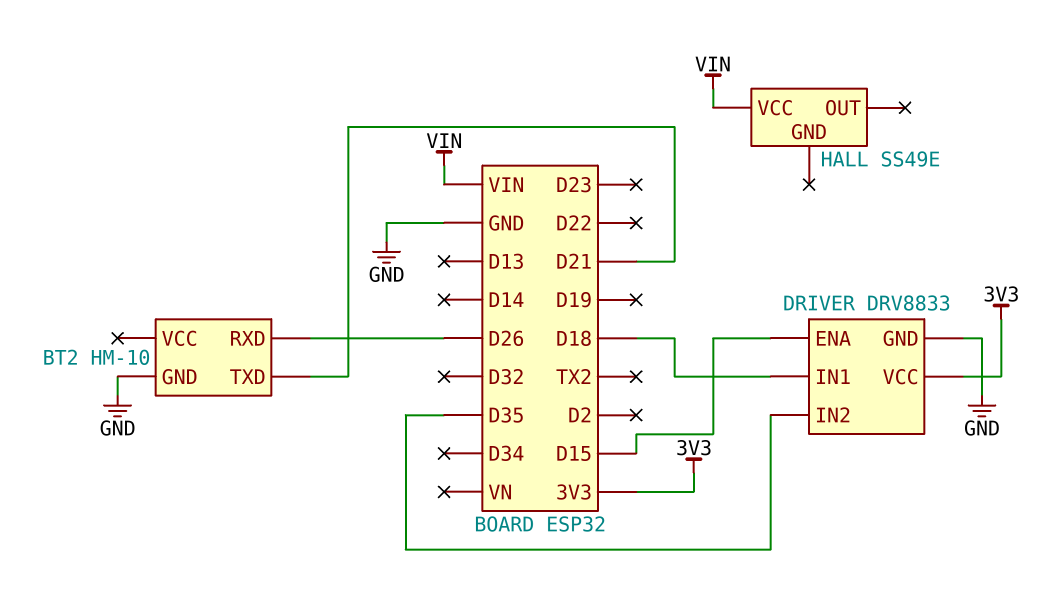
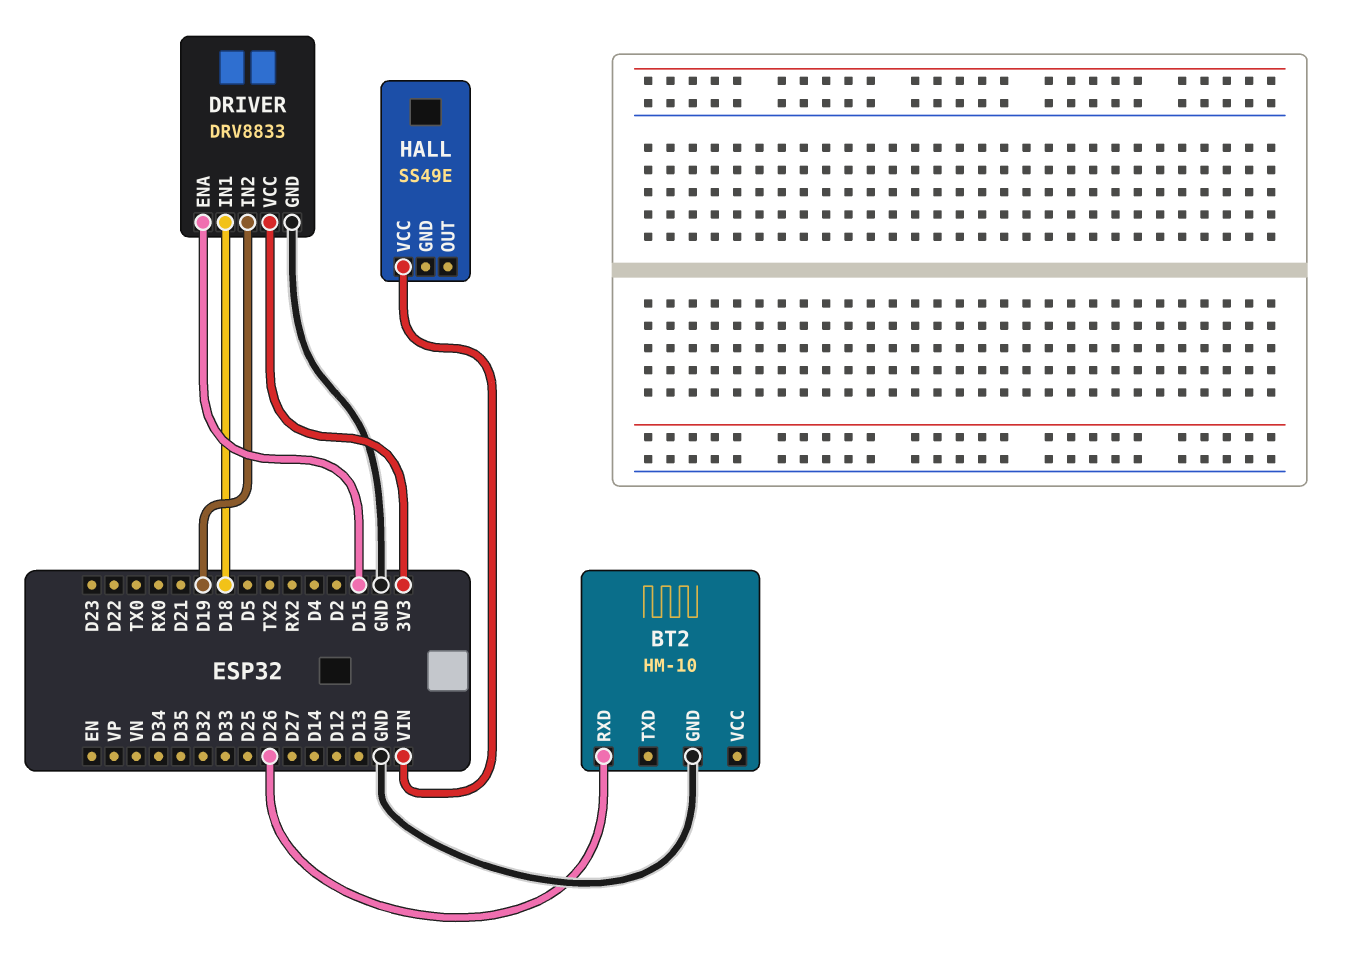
BT2 pin TXD: D21 -> none
DRIVER pin IN2: D35 -> D19

